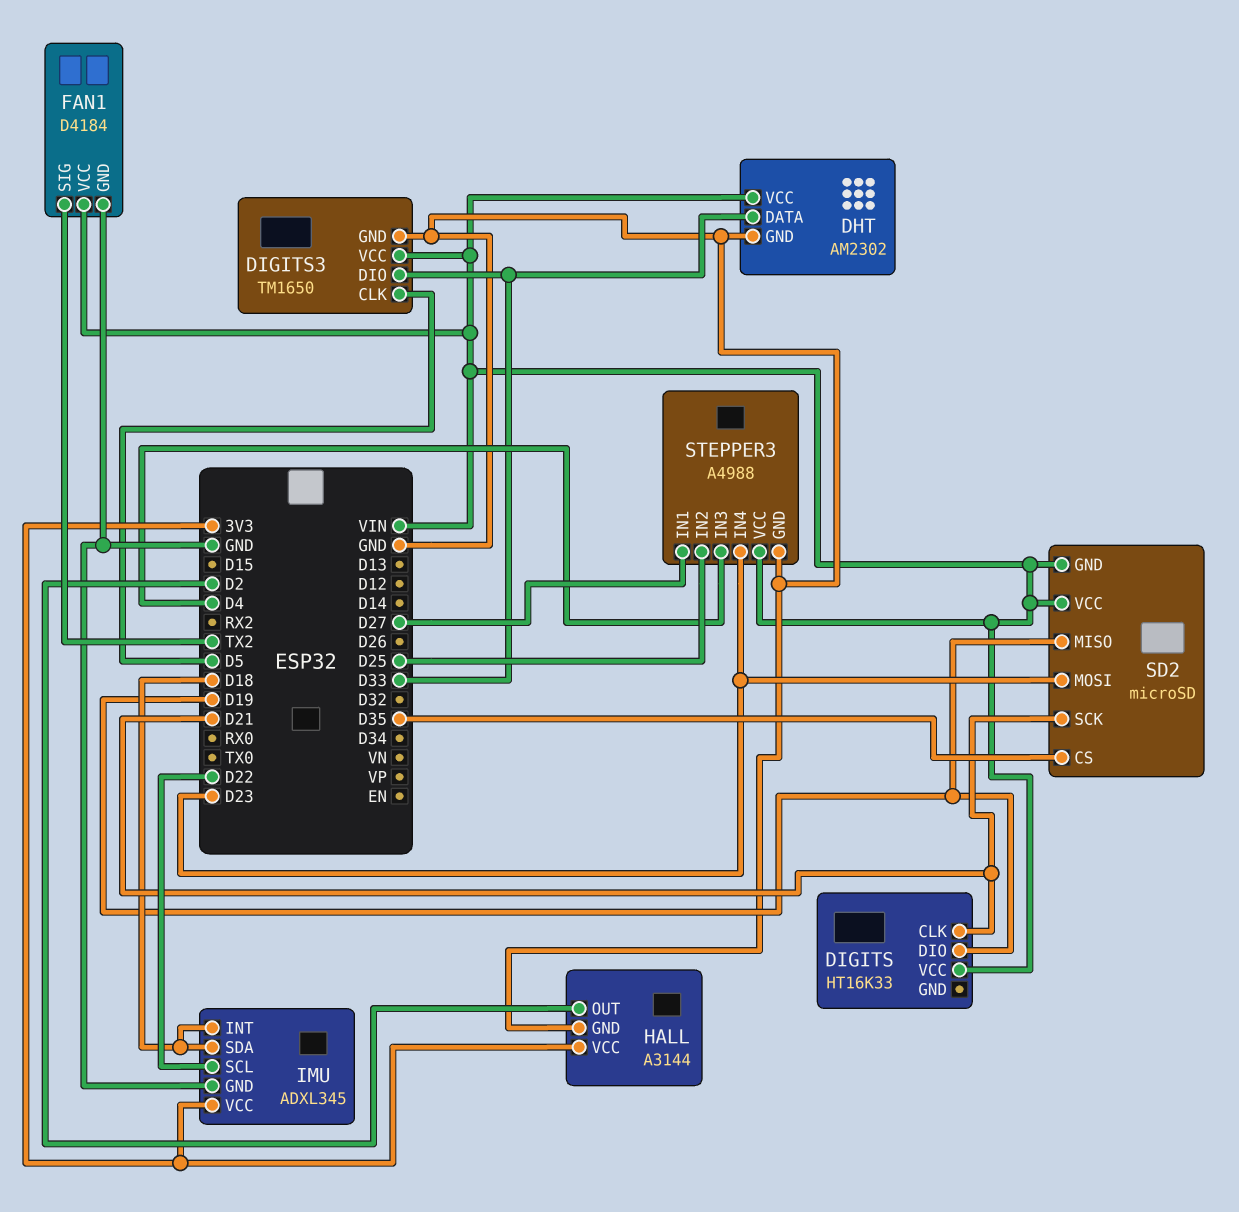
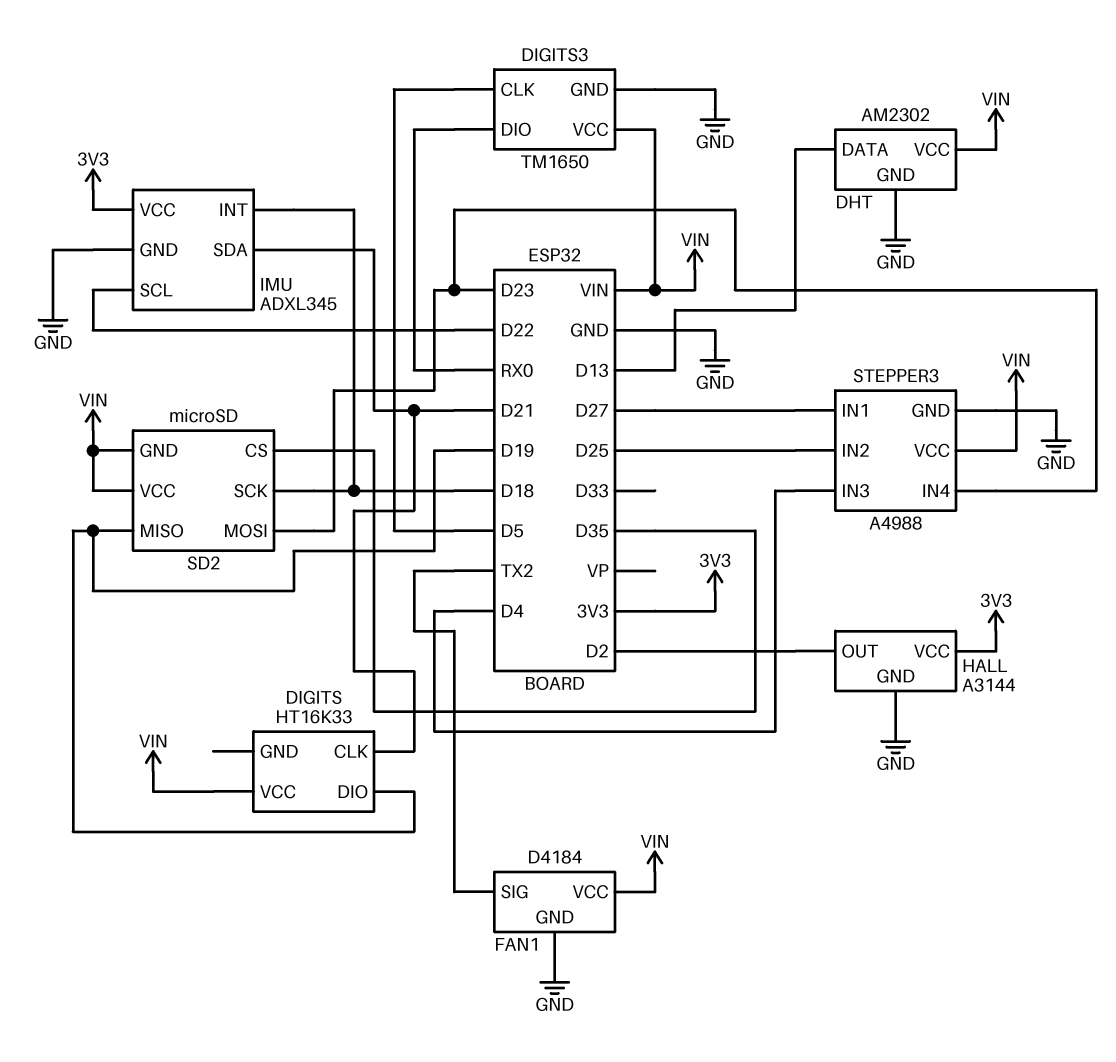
DHT pin DATA: D33 -> D13
DIGITS3 pin DIO: D33 -> RX0
IMU pin SDA: D18 -> D21
SD2 pin SCK: D21 -> D18

